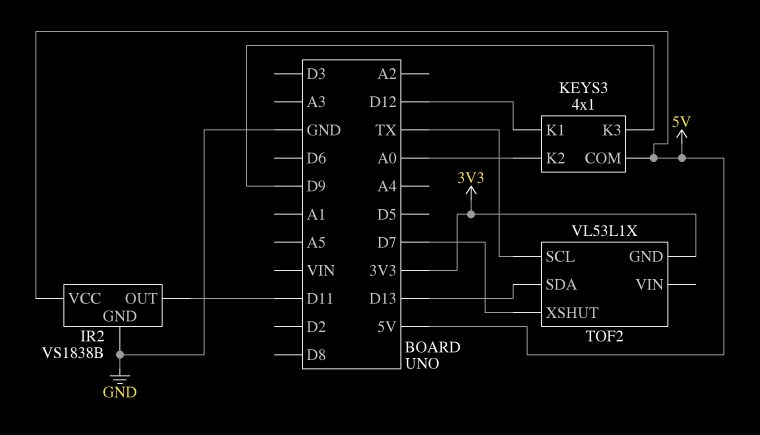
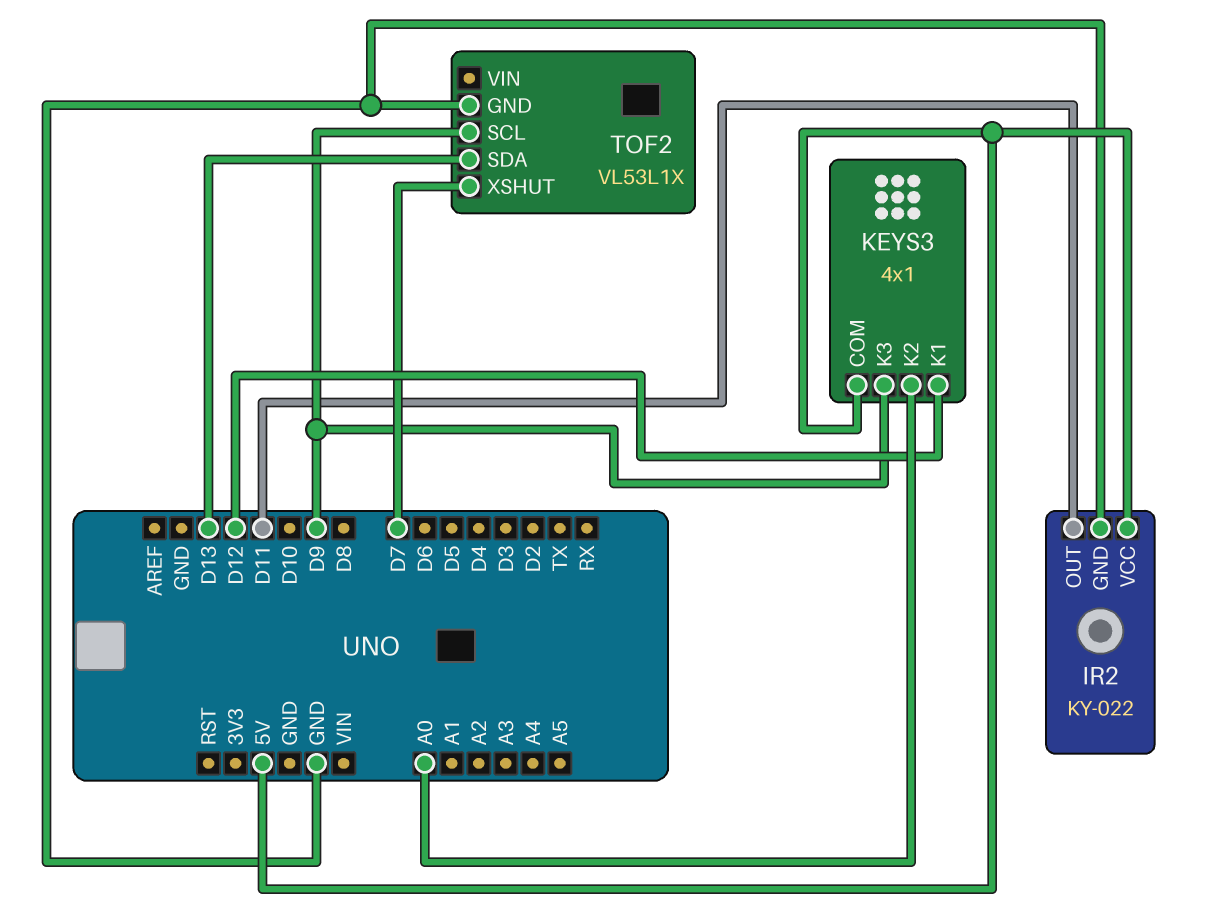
IR2: VS1838B -> KY-022
TOF2 pin GND: 3V3 -> GND
TOF2 pin SCL: TX -> D9

